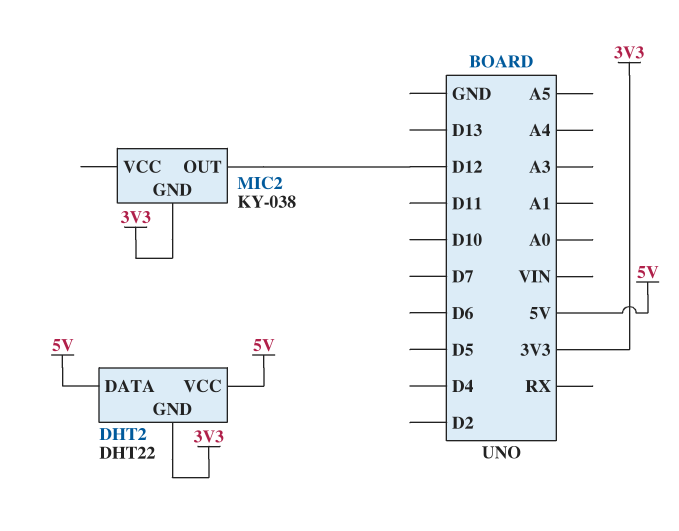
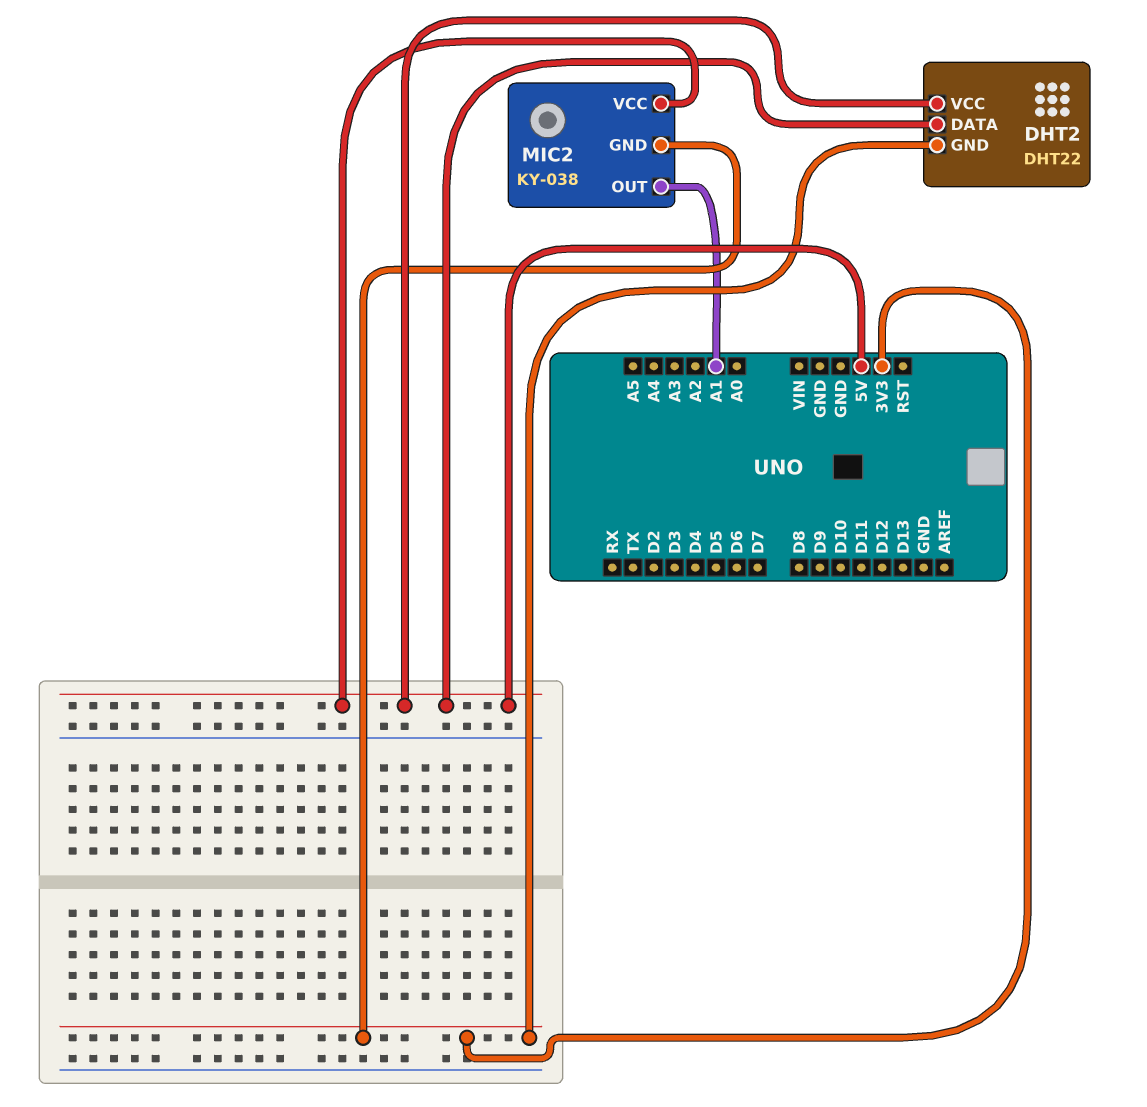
MIC2 pin OUT: D12 -> A1
MIC2 pin VCC: none -> 5V

